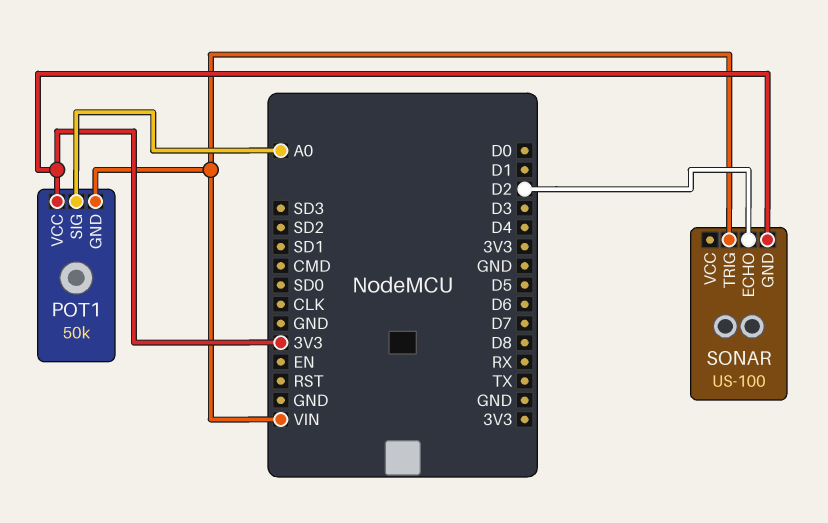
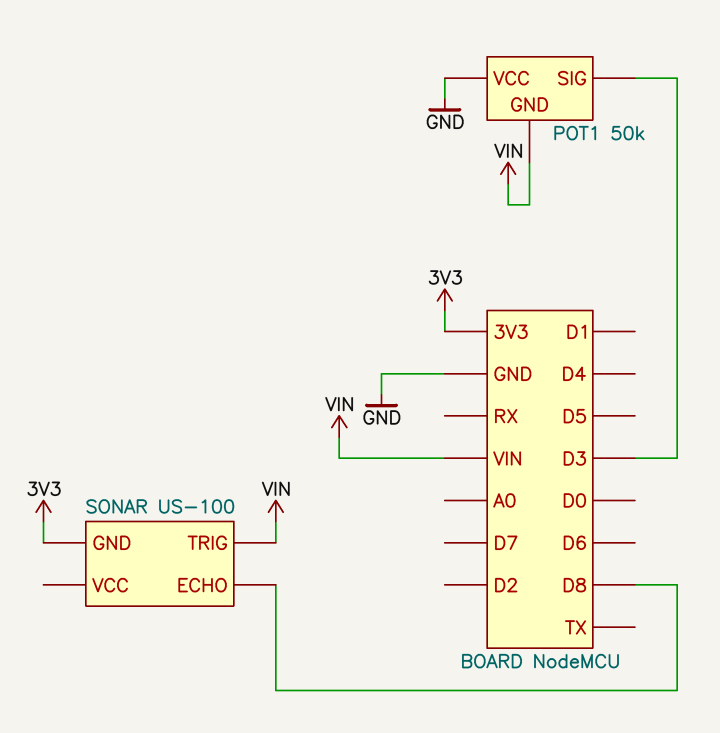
POT1 pin SIG: A0 -> D3
POT1 pin VCC: 3V3 -> GND
SONAR pin ECHO: D2 -> D8

